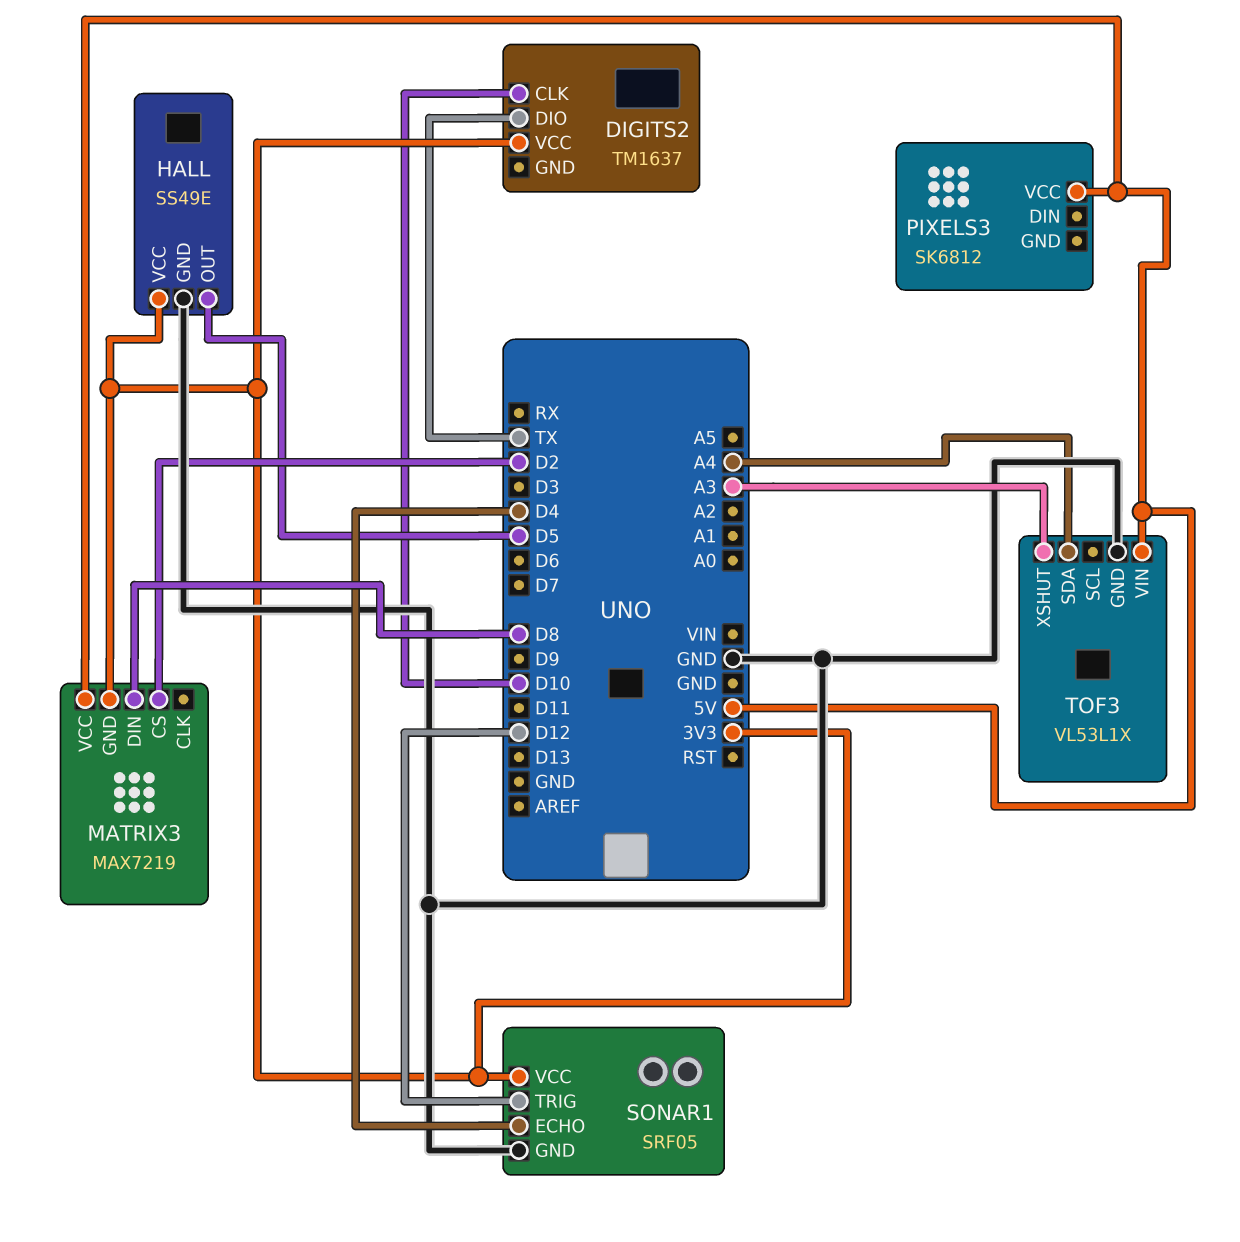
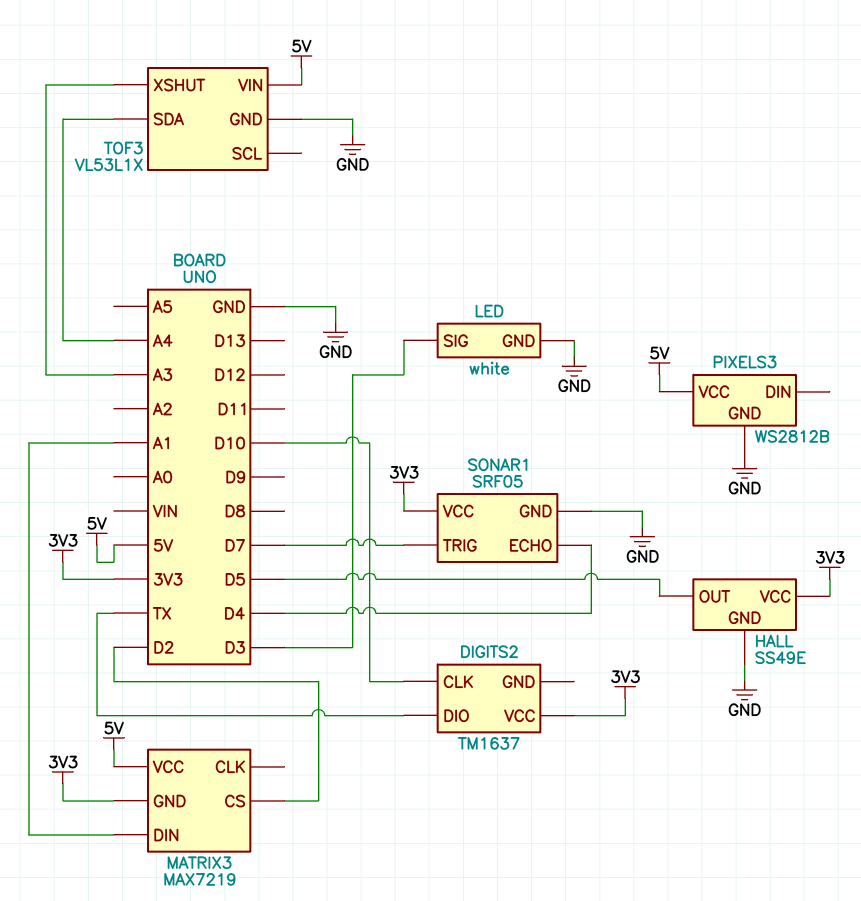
LED: none -> white
LED pin GND: none -> GND
LED pin SIG: none -> D3
MATRIX3 pin DIN: D8 -> A1
PIXELS3: SK6812 -> WS2812B
PIXELS3 pin GND: none -> GND
SONAR1 pin TRIG: D12 -> D7

